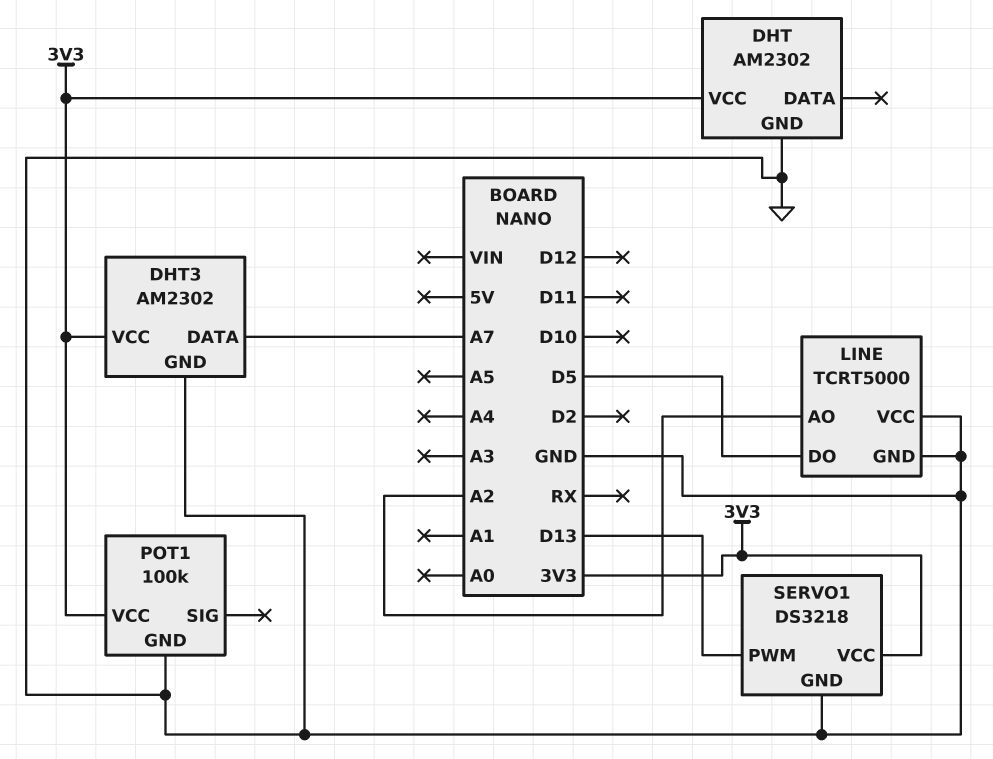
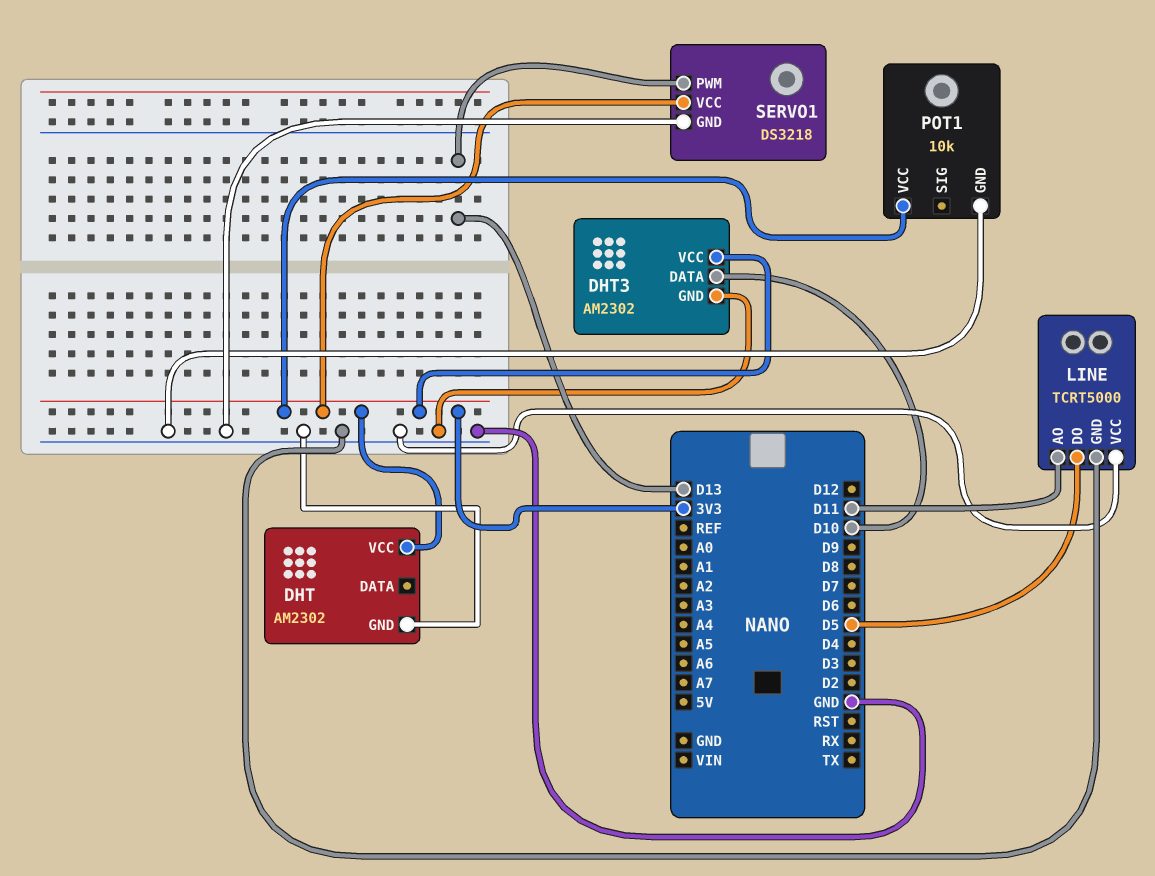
DHT3 pin DATA: A7 -> D10
LINE pin AO: A2 -> D11
POT1: 100k -> 10k

